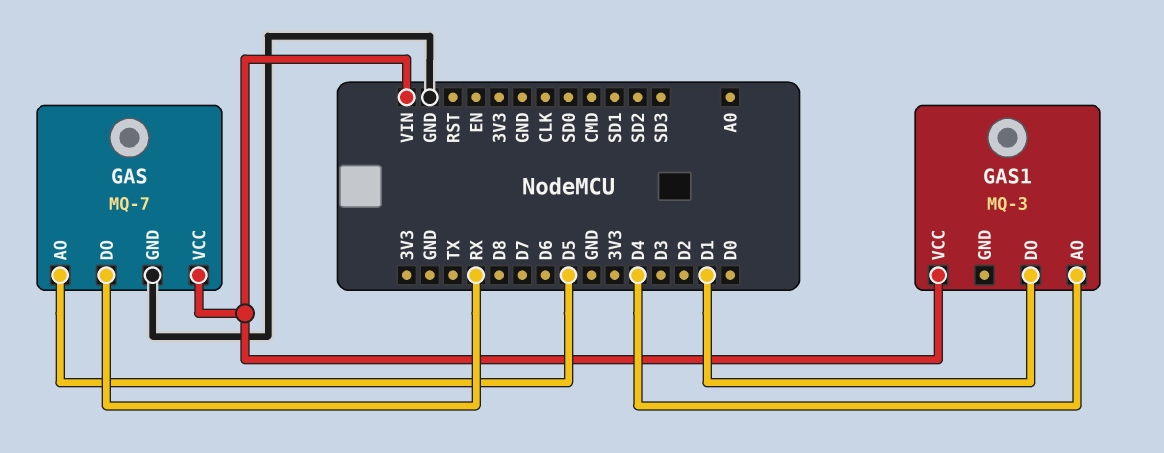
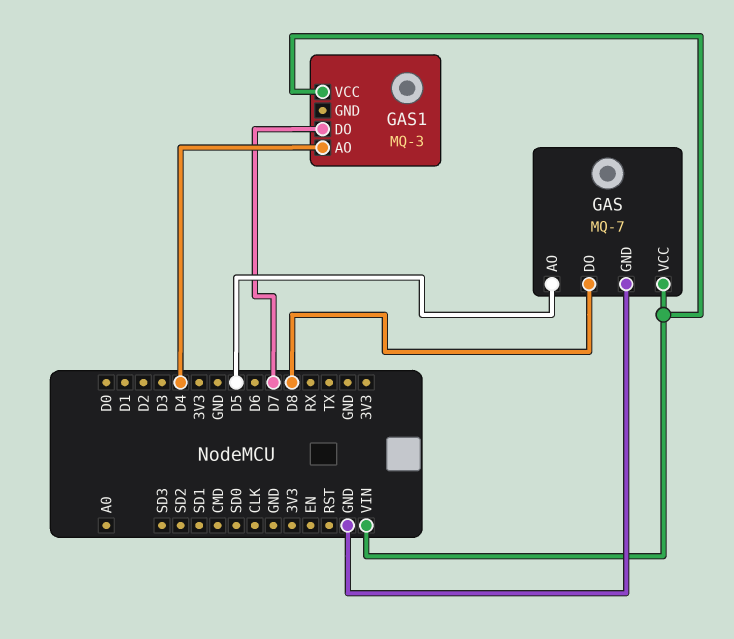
GAS pin DO: RX -> D8
GAS1 pin DO: D1 -> D7

